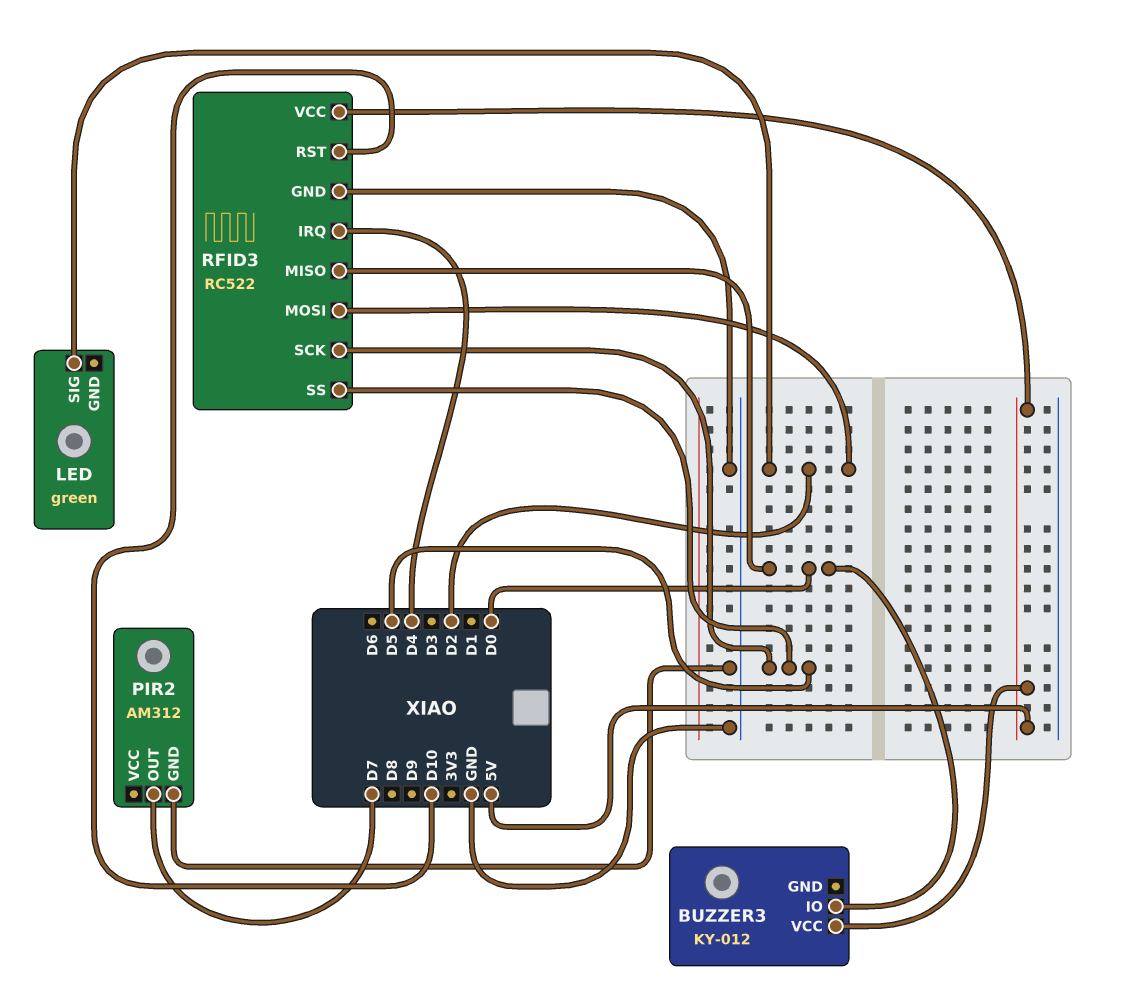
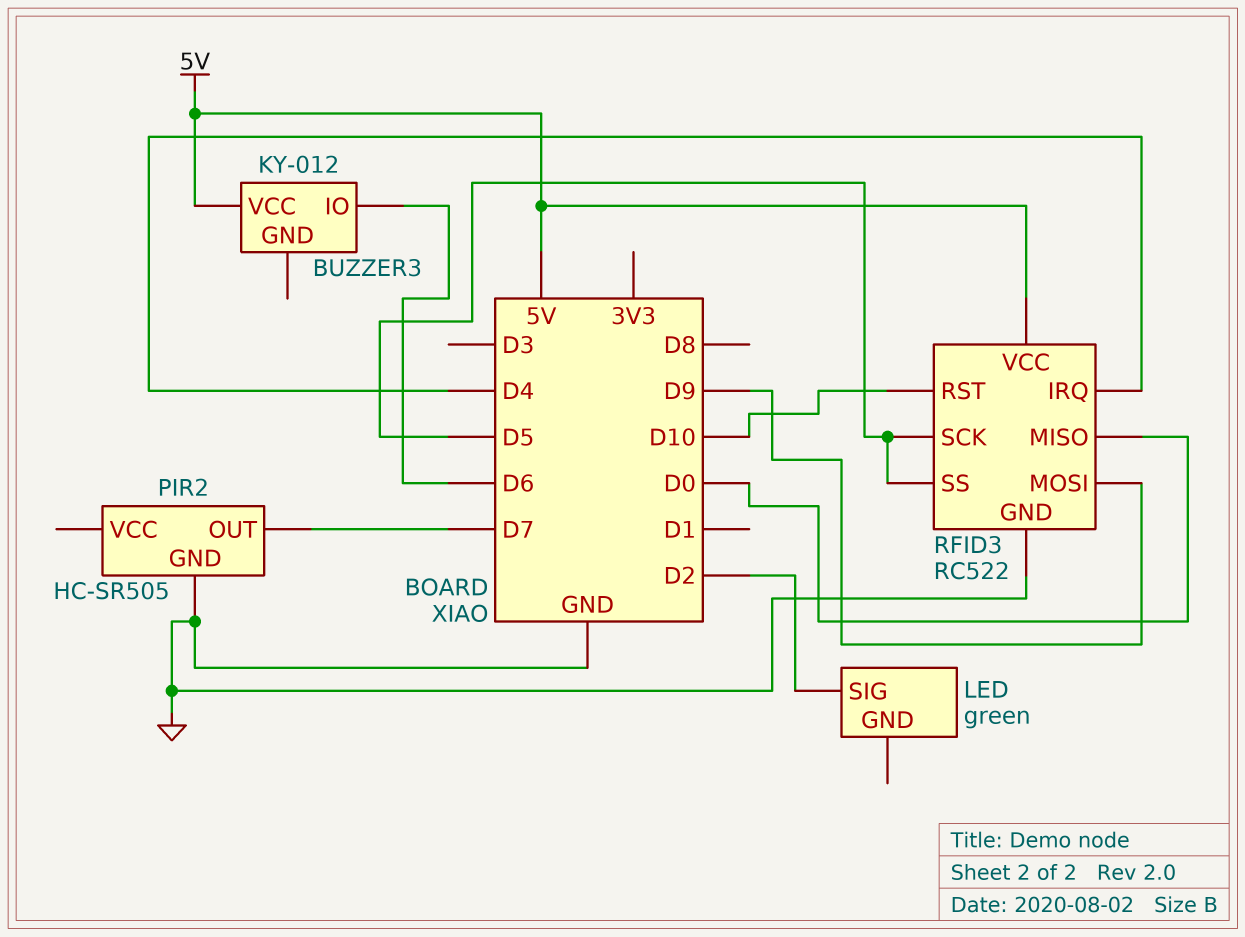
BUZZER3 pin IO: D0 -> D6
PIR2: AM312 -> HC-SR505
RFID3 pin MOSI: D2 -> D9

